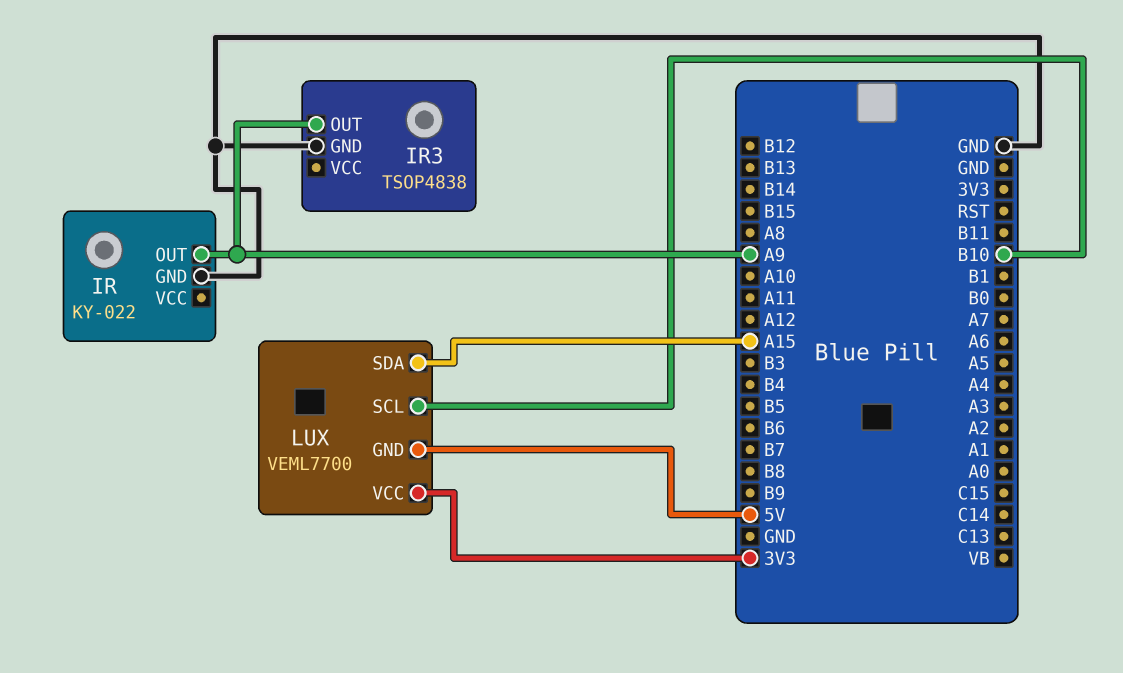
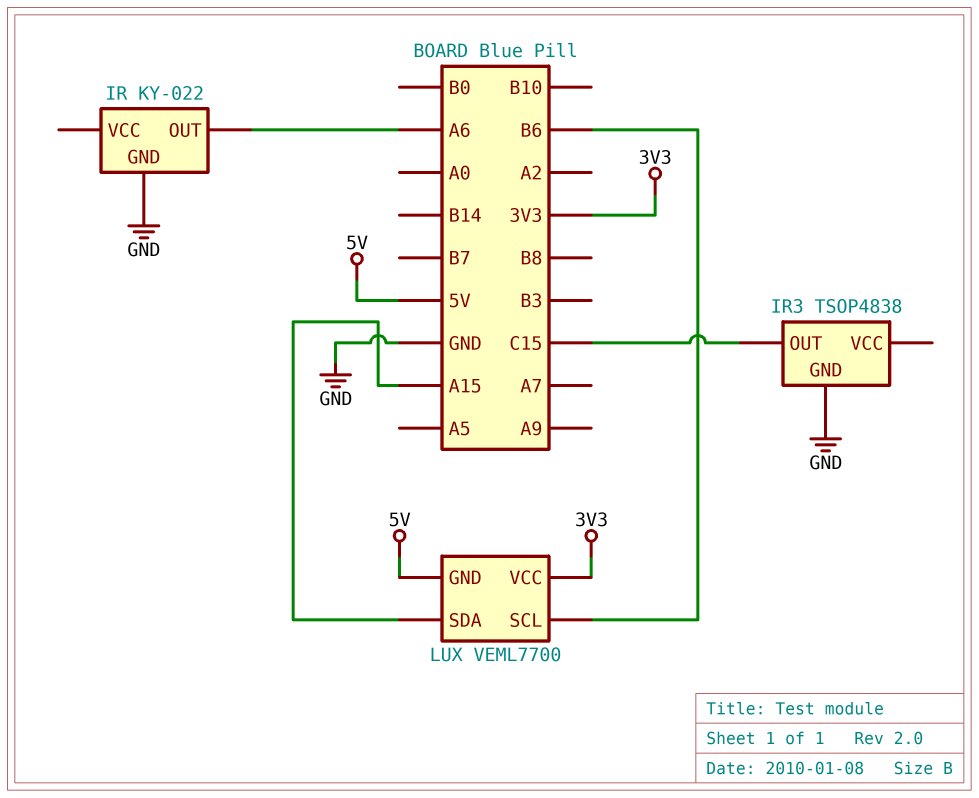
IR pin OUT: A9 -> A6
IR3 pin OUT: A9 -> C15
LUX pin SCL: B10 -> B6

